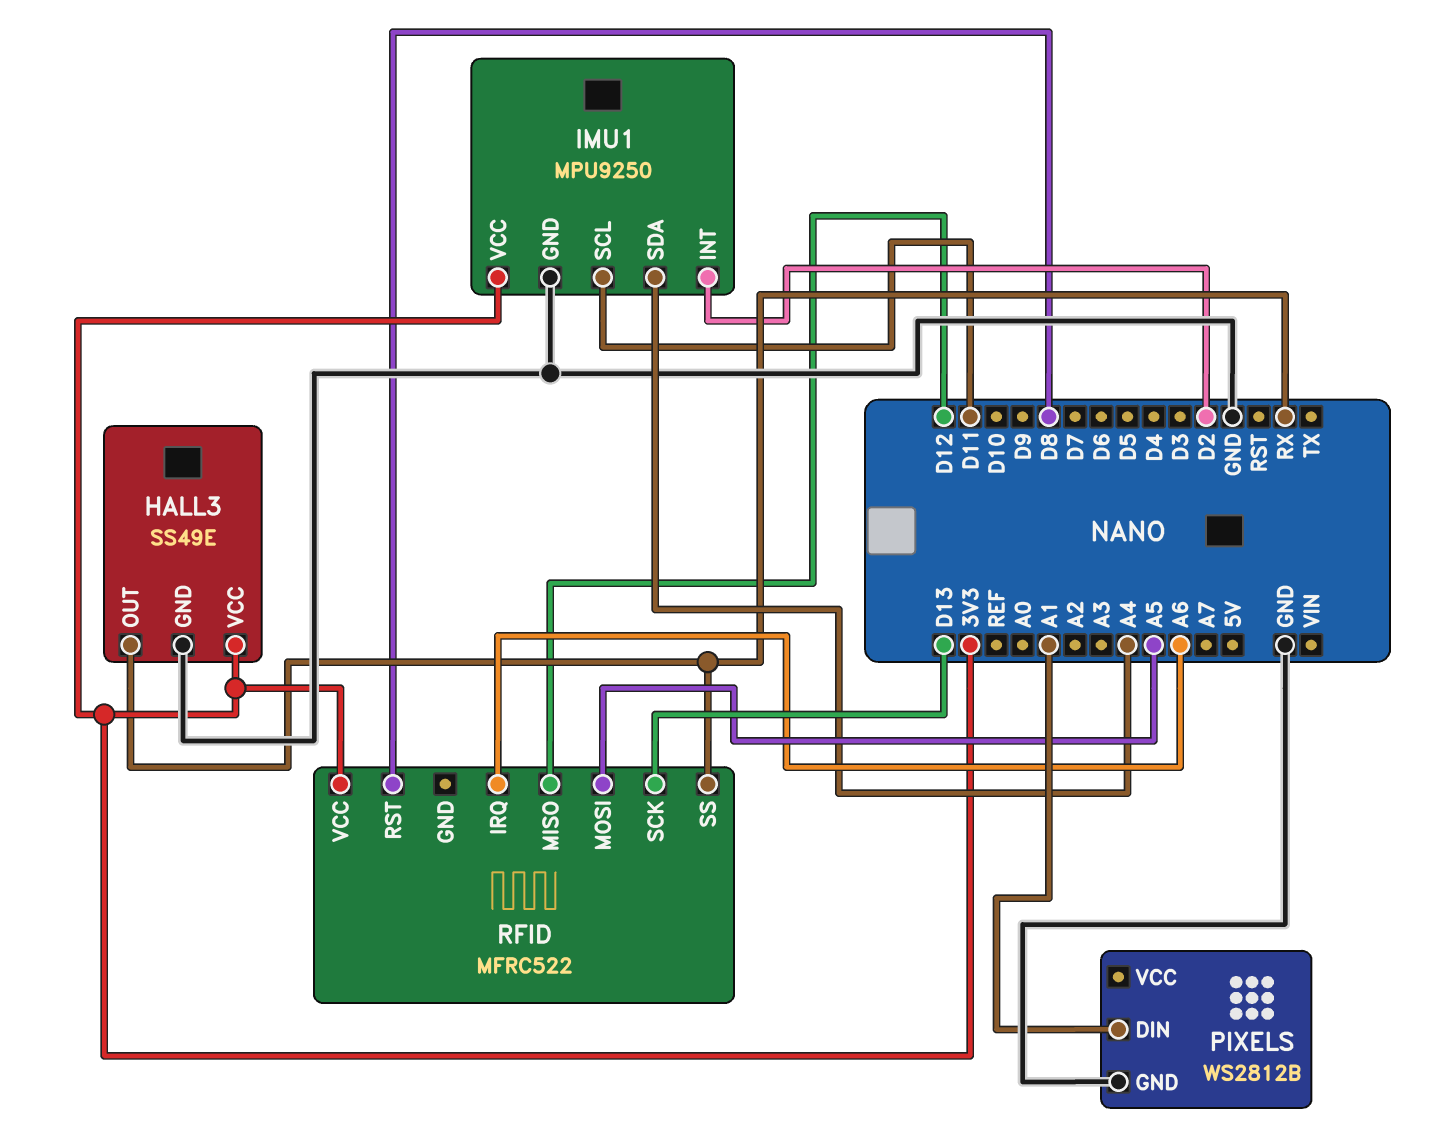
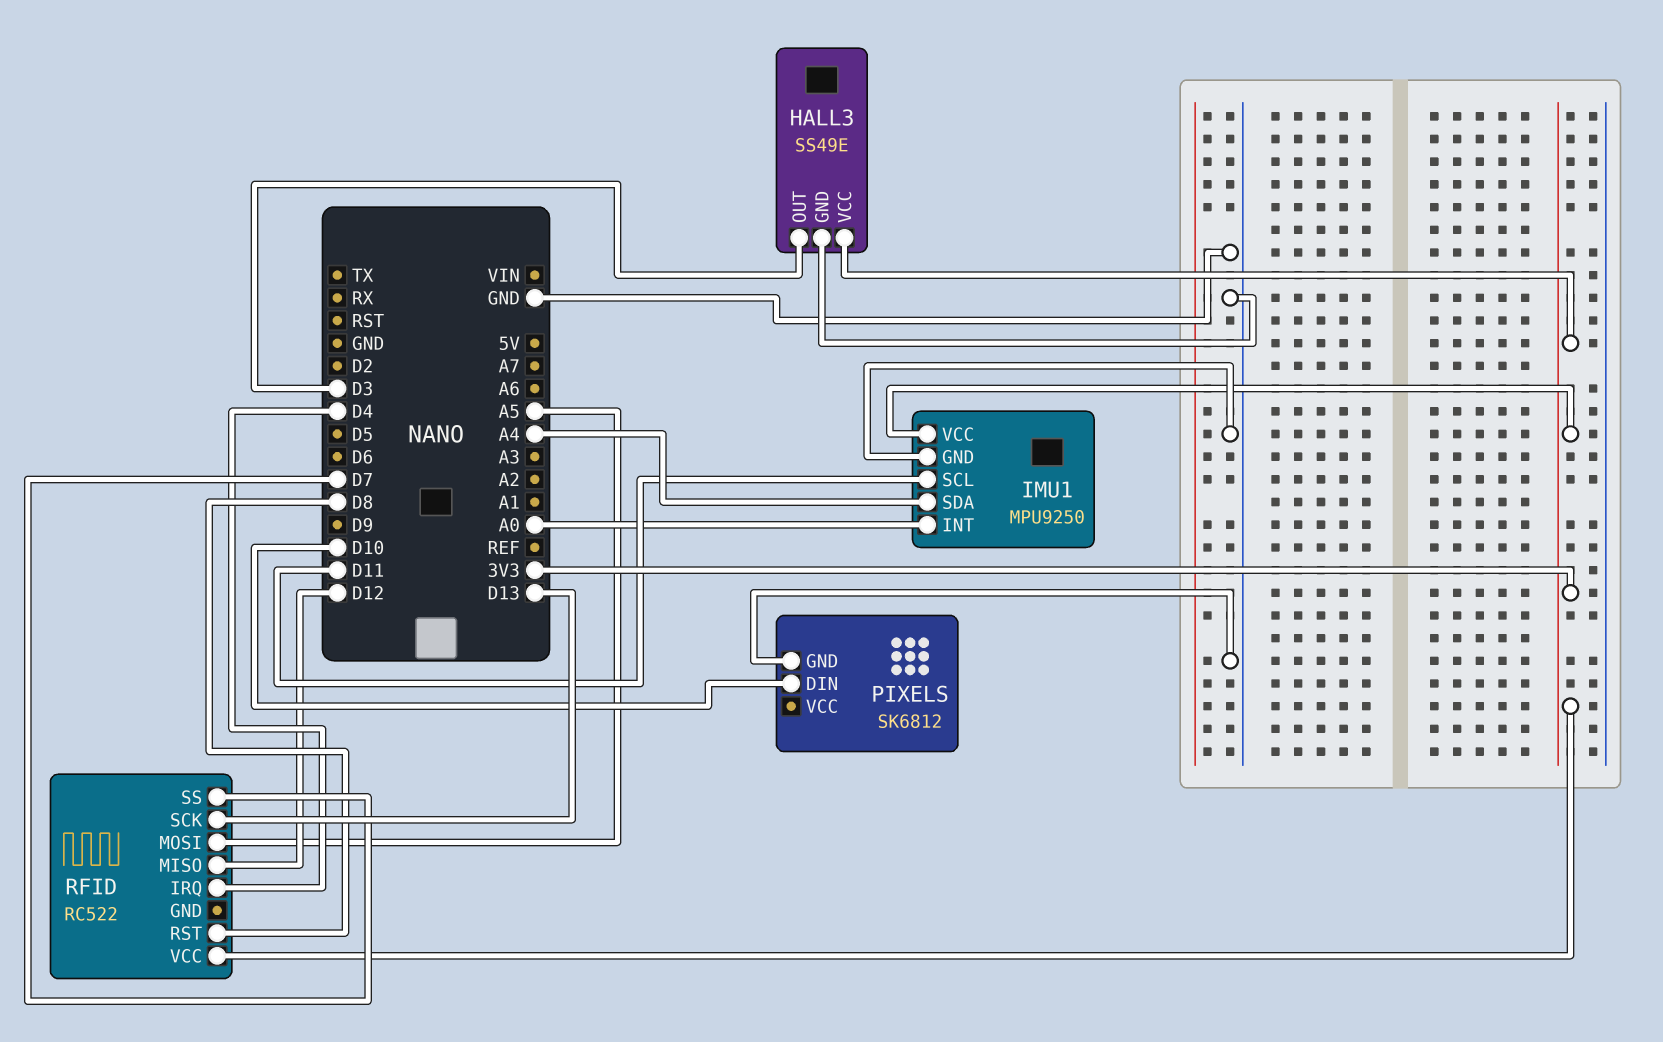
HALL3 pin OUT: RX -> D3
IMU1 pin INT: D2 -> A0
PIXELS: WS2812B -> SK6812
PIXELS pin DIN: A1 -> D10
RFID: MFRC522 -> RC522
RFID pin IRQ: A6 -> D4
RFID pin SS: RX -> D7

